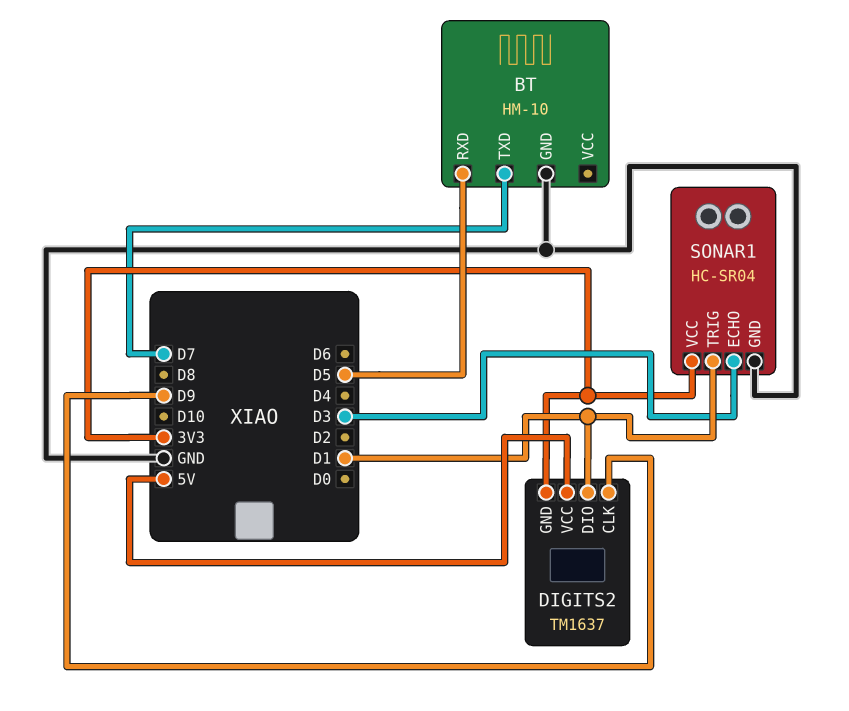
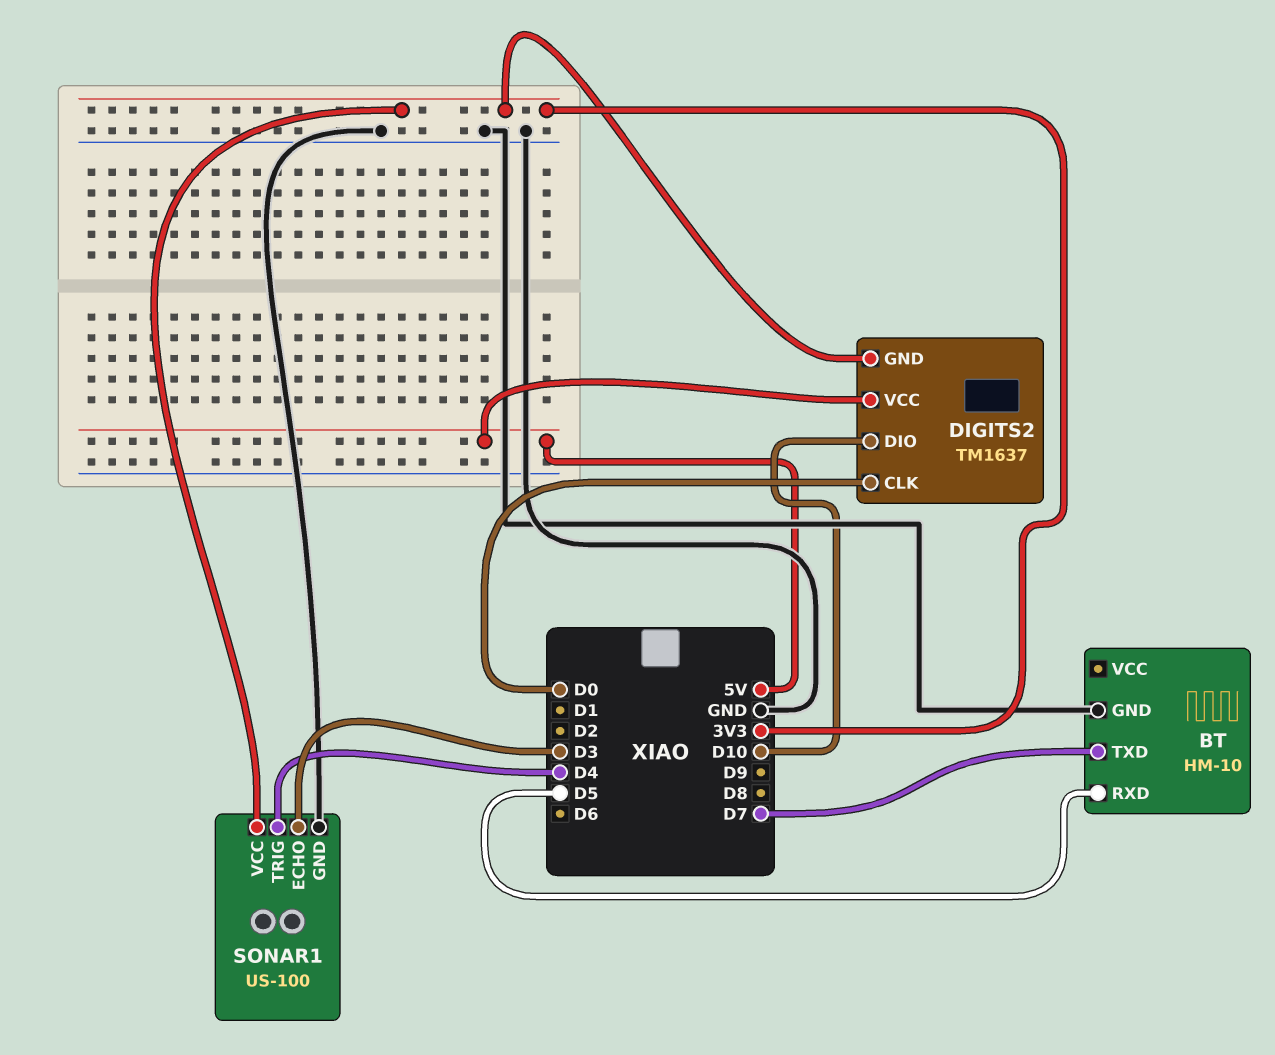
DIGITS2 pin CLK: D9 -> D0
DIGITS2 pin DIO: D1 -> D10
SONAR1: HC-SR04 -> US-100
SONAR1 pin TRIG: D1 -> D4

